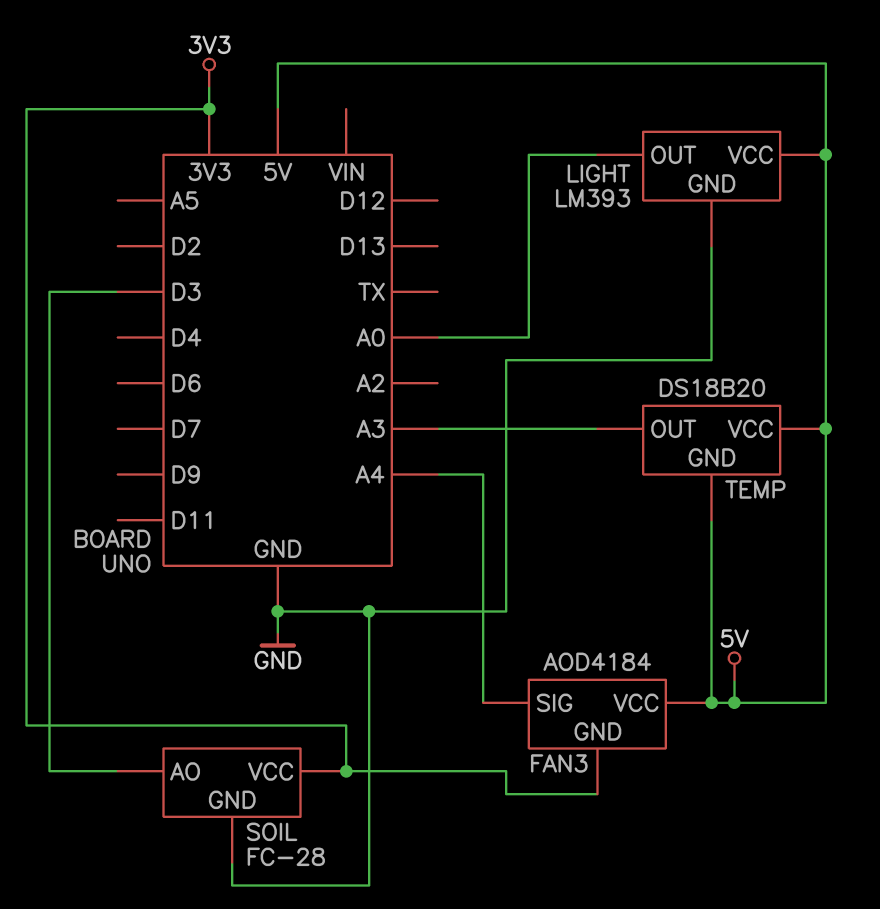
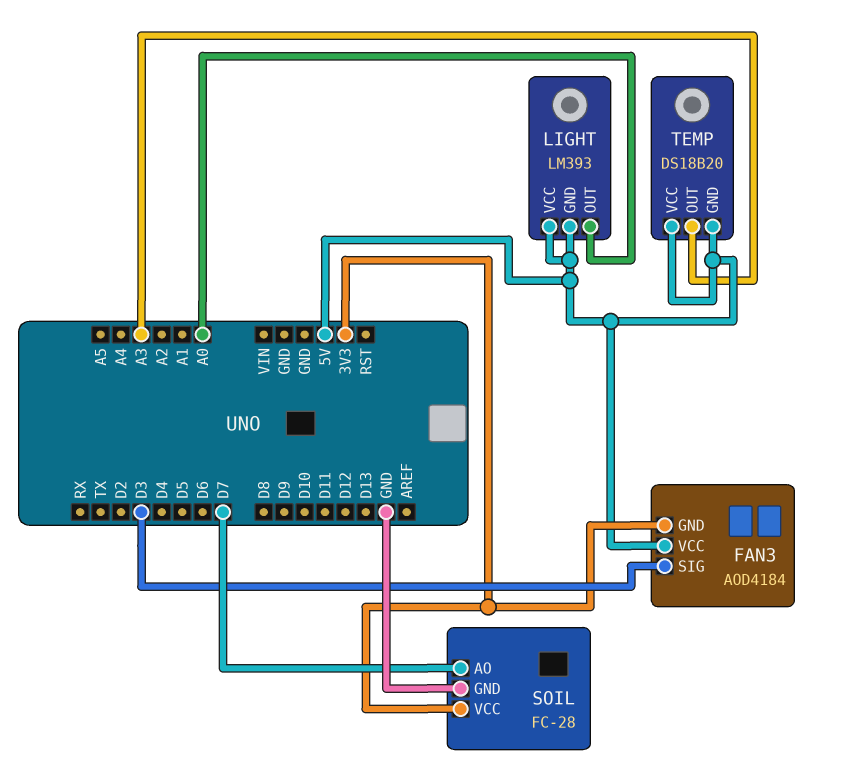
FAN3 pin SIG: A4 -> D3
LIGHT pin GND: GND -> 5V
SOIL pin AO: D3 -> D7

